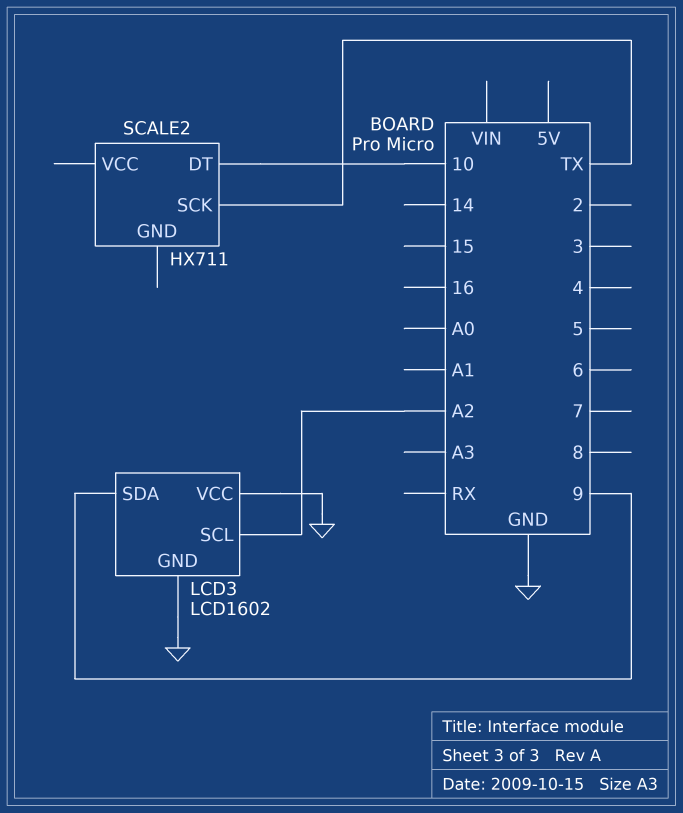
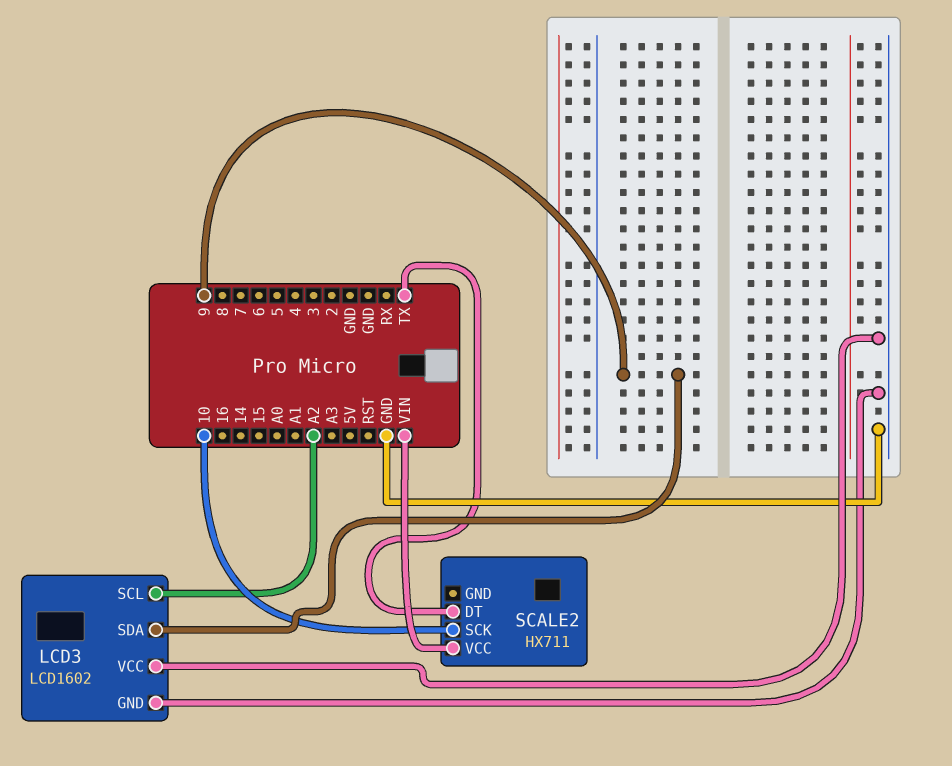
SCALE2 pin DT: 10 -> TX
SCALE2 pin SCK: TX -> 10
SCALE2 pin VCC: none -> VIN

